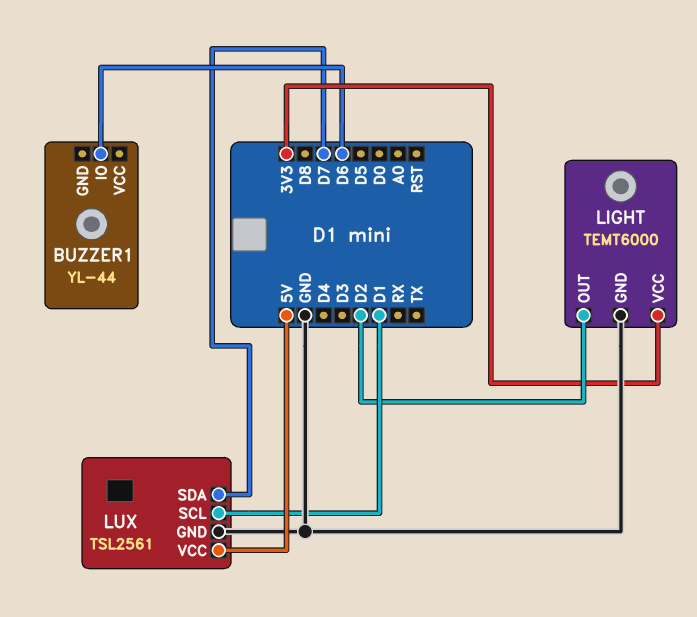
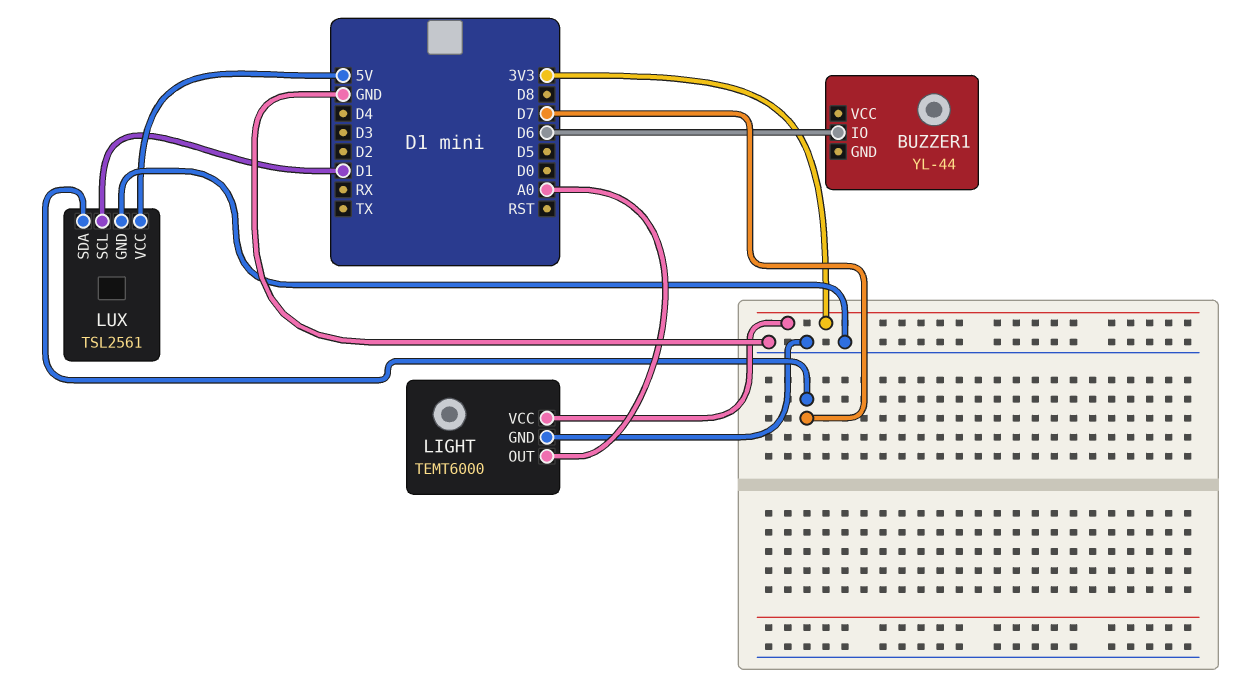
LIGHT pin OUT: D2 -> A0

